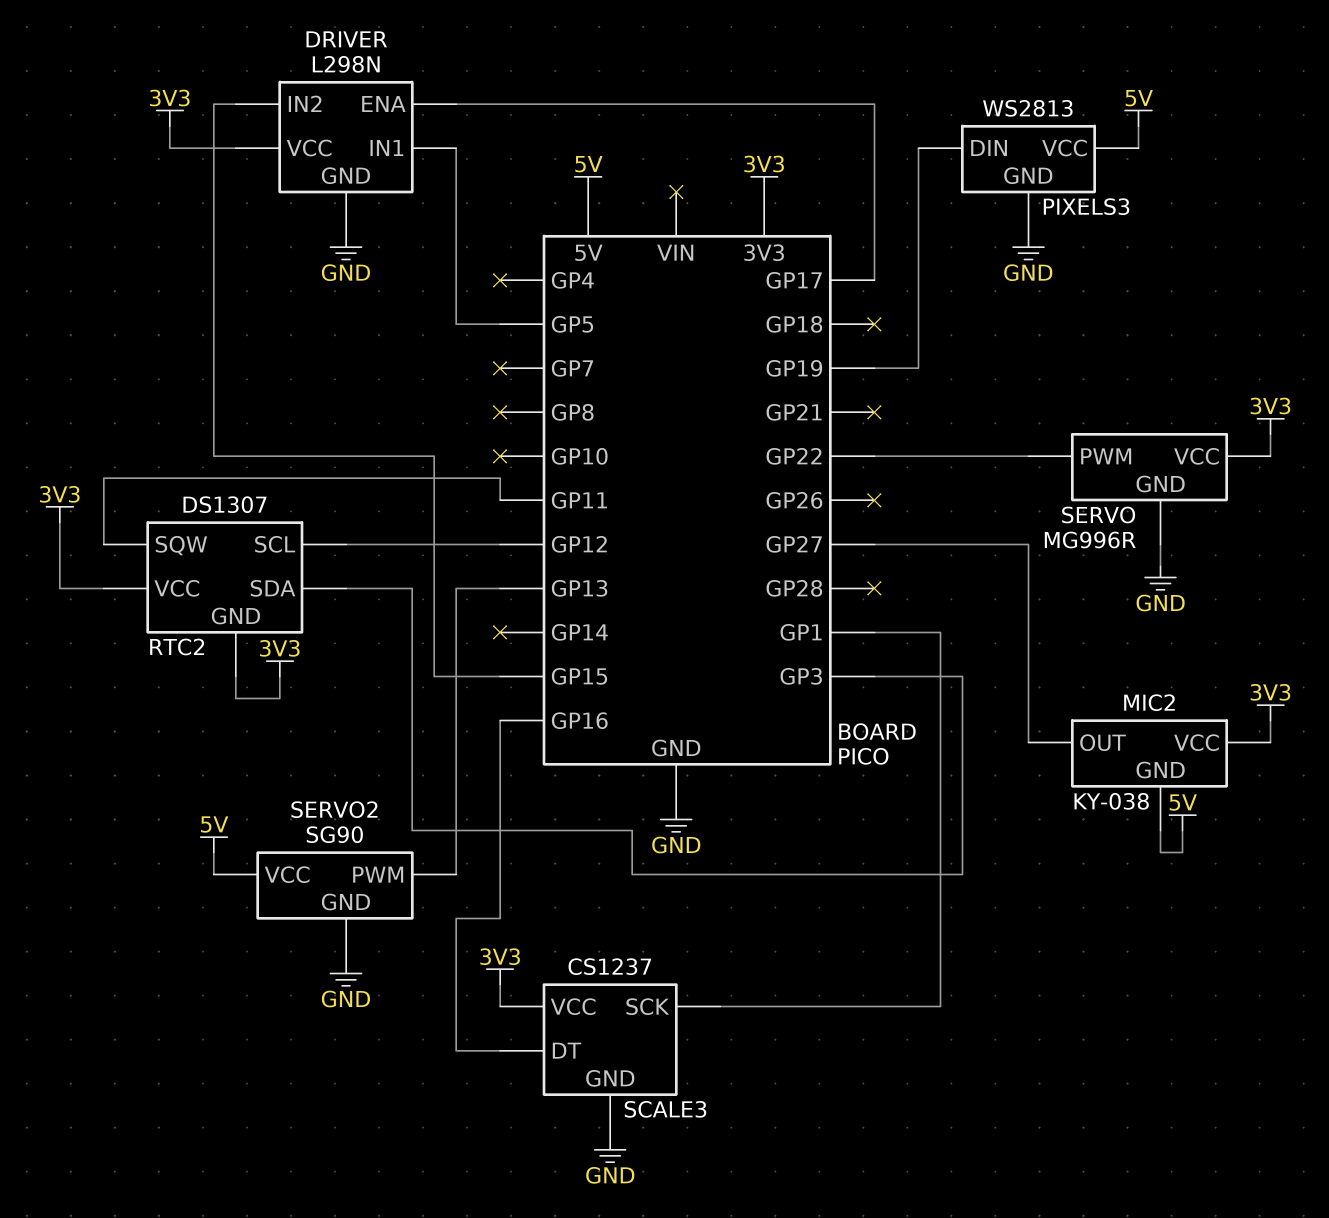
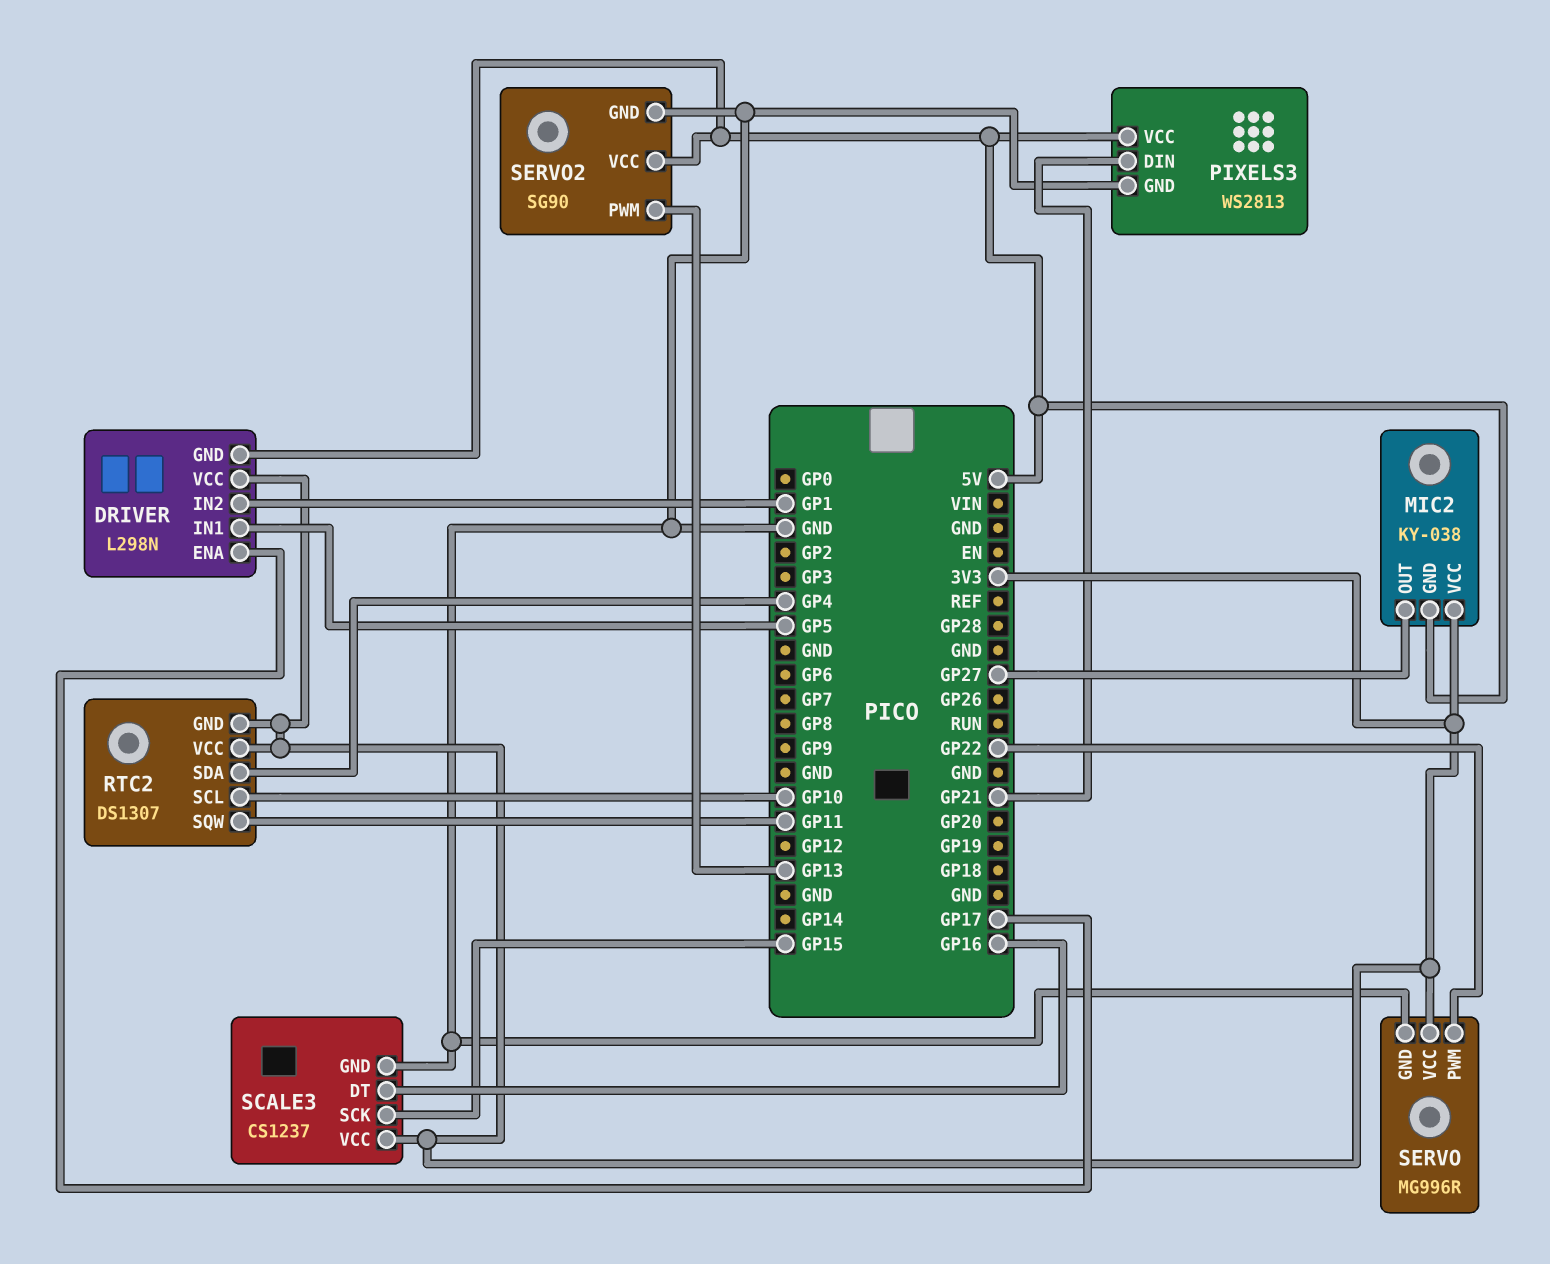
DRIVER pin GND: GND -> 5V
DRIVER pin IN2: GP15 -> GP1
PIXELS3 pin DIN: GP19 -> GP21
RTC2 pin SCL: GP12 -> GP10
RTC2 pin SDA: GP3 -> GP4
SCALE3 pin SCK: GP1 -> GP15

